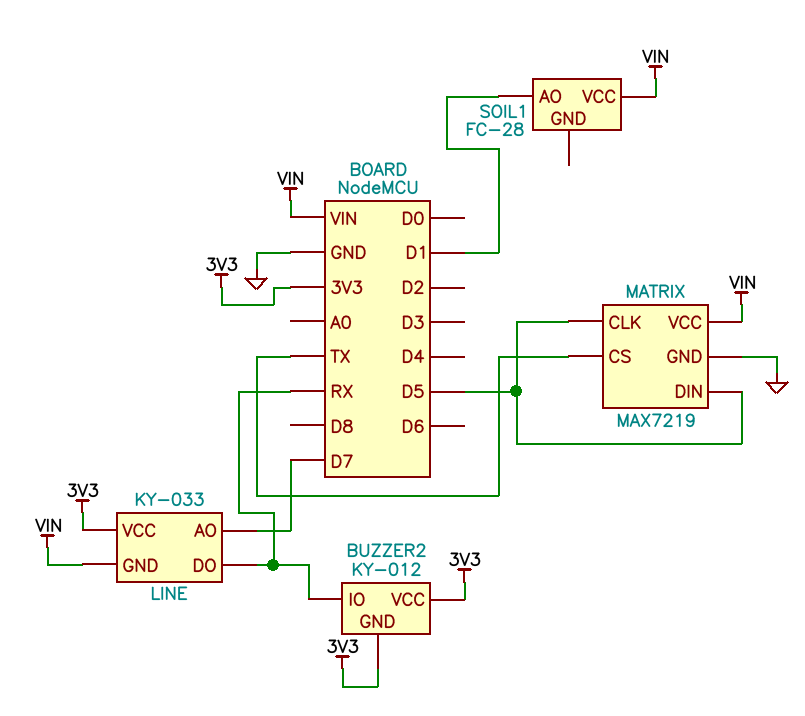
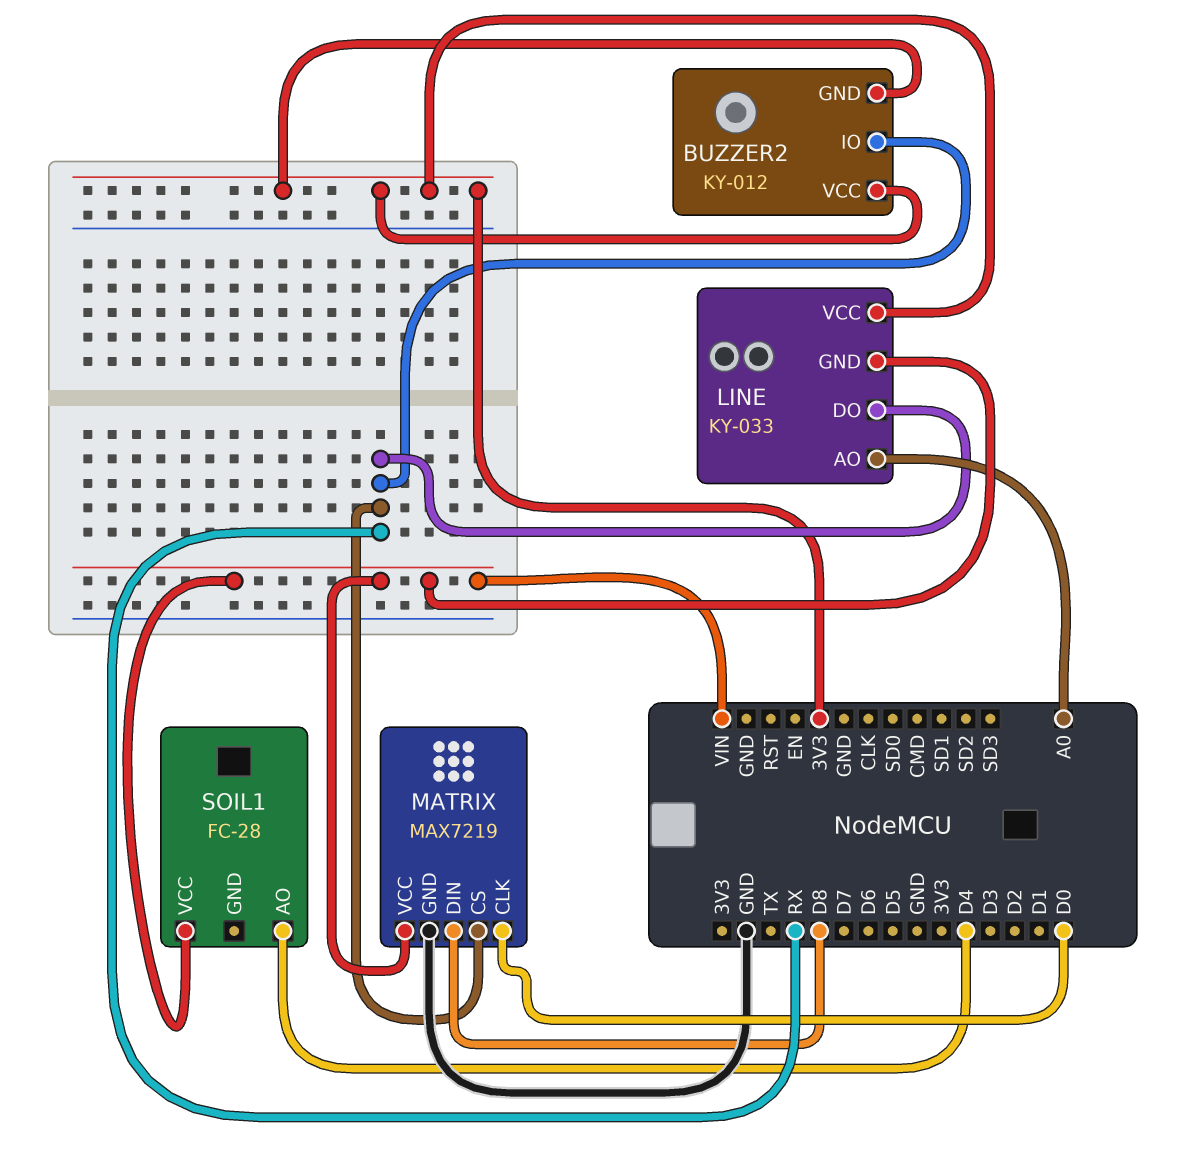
LINE pin AO: D7 -> A0
MATRIX pin CLK: D5 -> D0
MATRIX pin CS: TX -> RX
MATRIX pin DIN: D5 -> D8
SOIL1 pin AO: D1 -> D4

